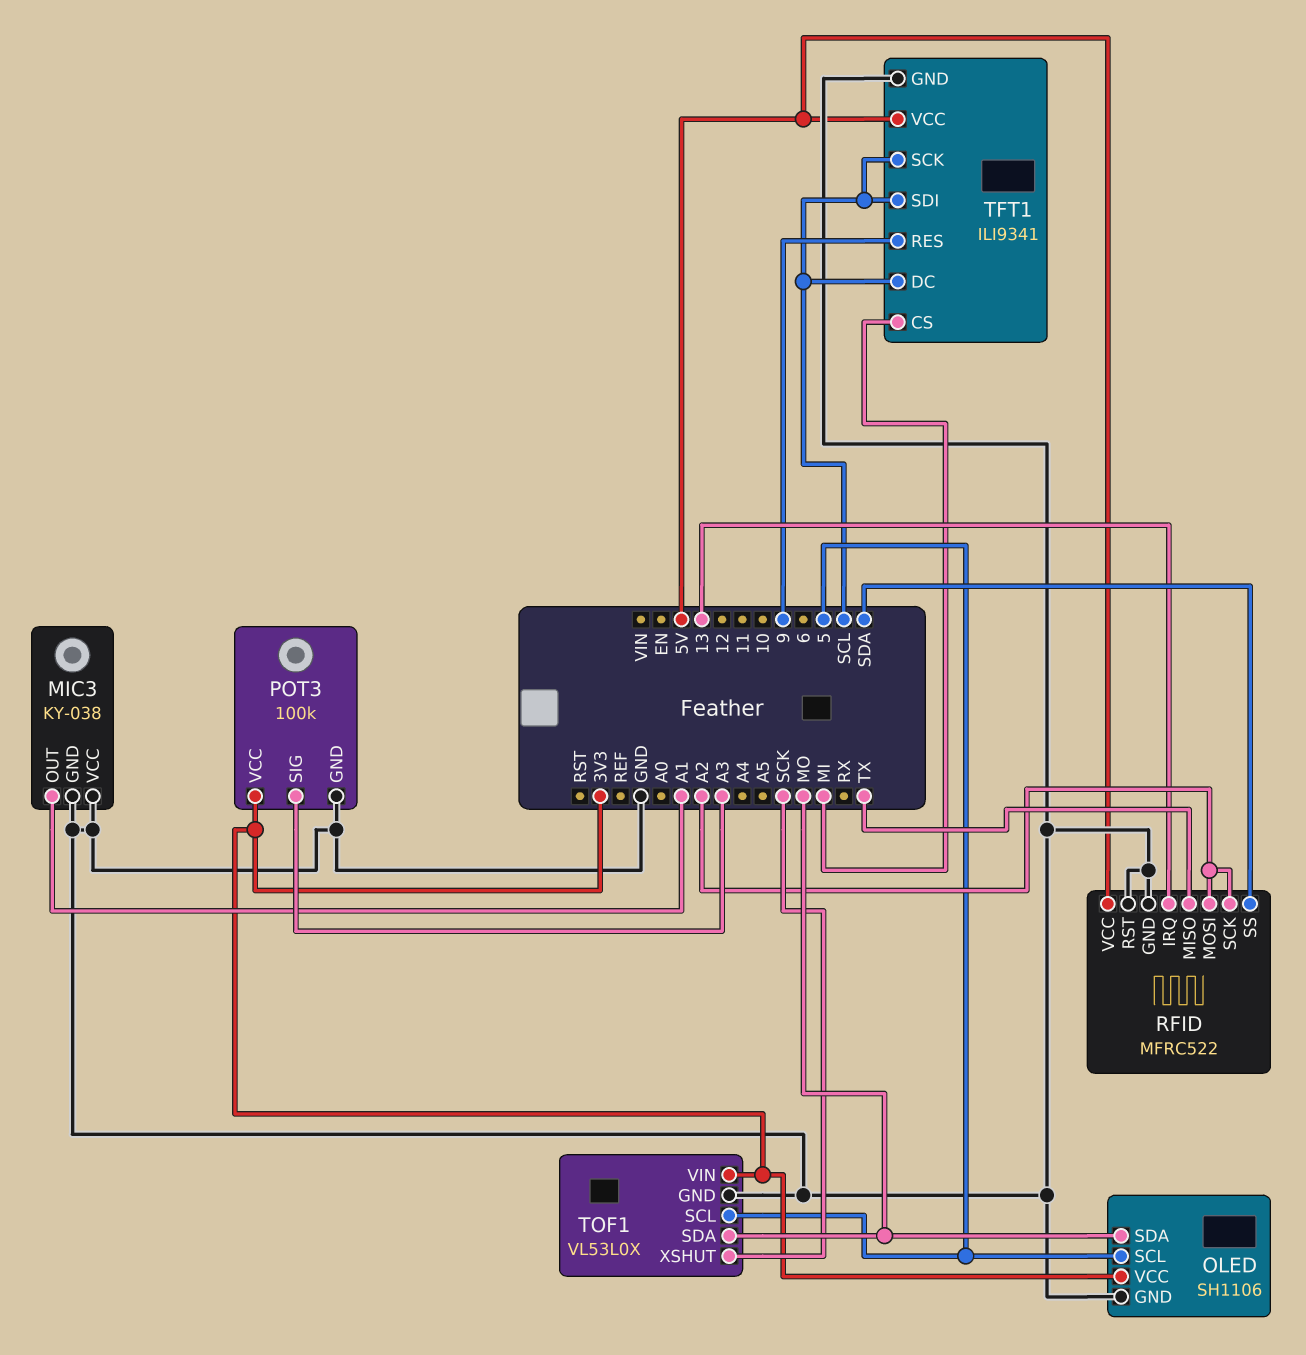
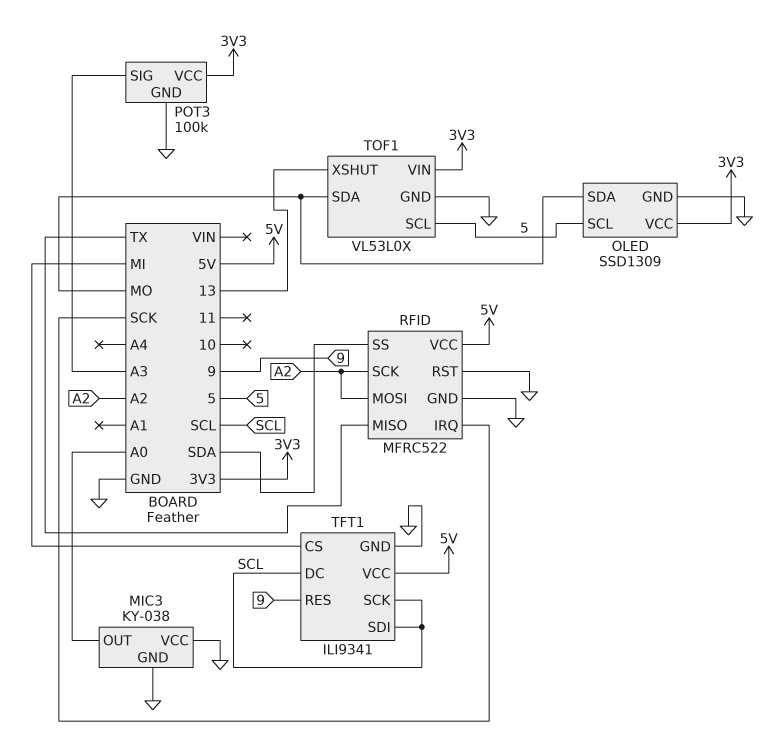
MIC3 pin OUT: A1 -> A0
OLED: SH1106 -> SSD1309
RFID pin IRQ: 13 -> SCK
TOF1 pin XSHUT: SCK -> 13

